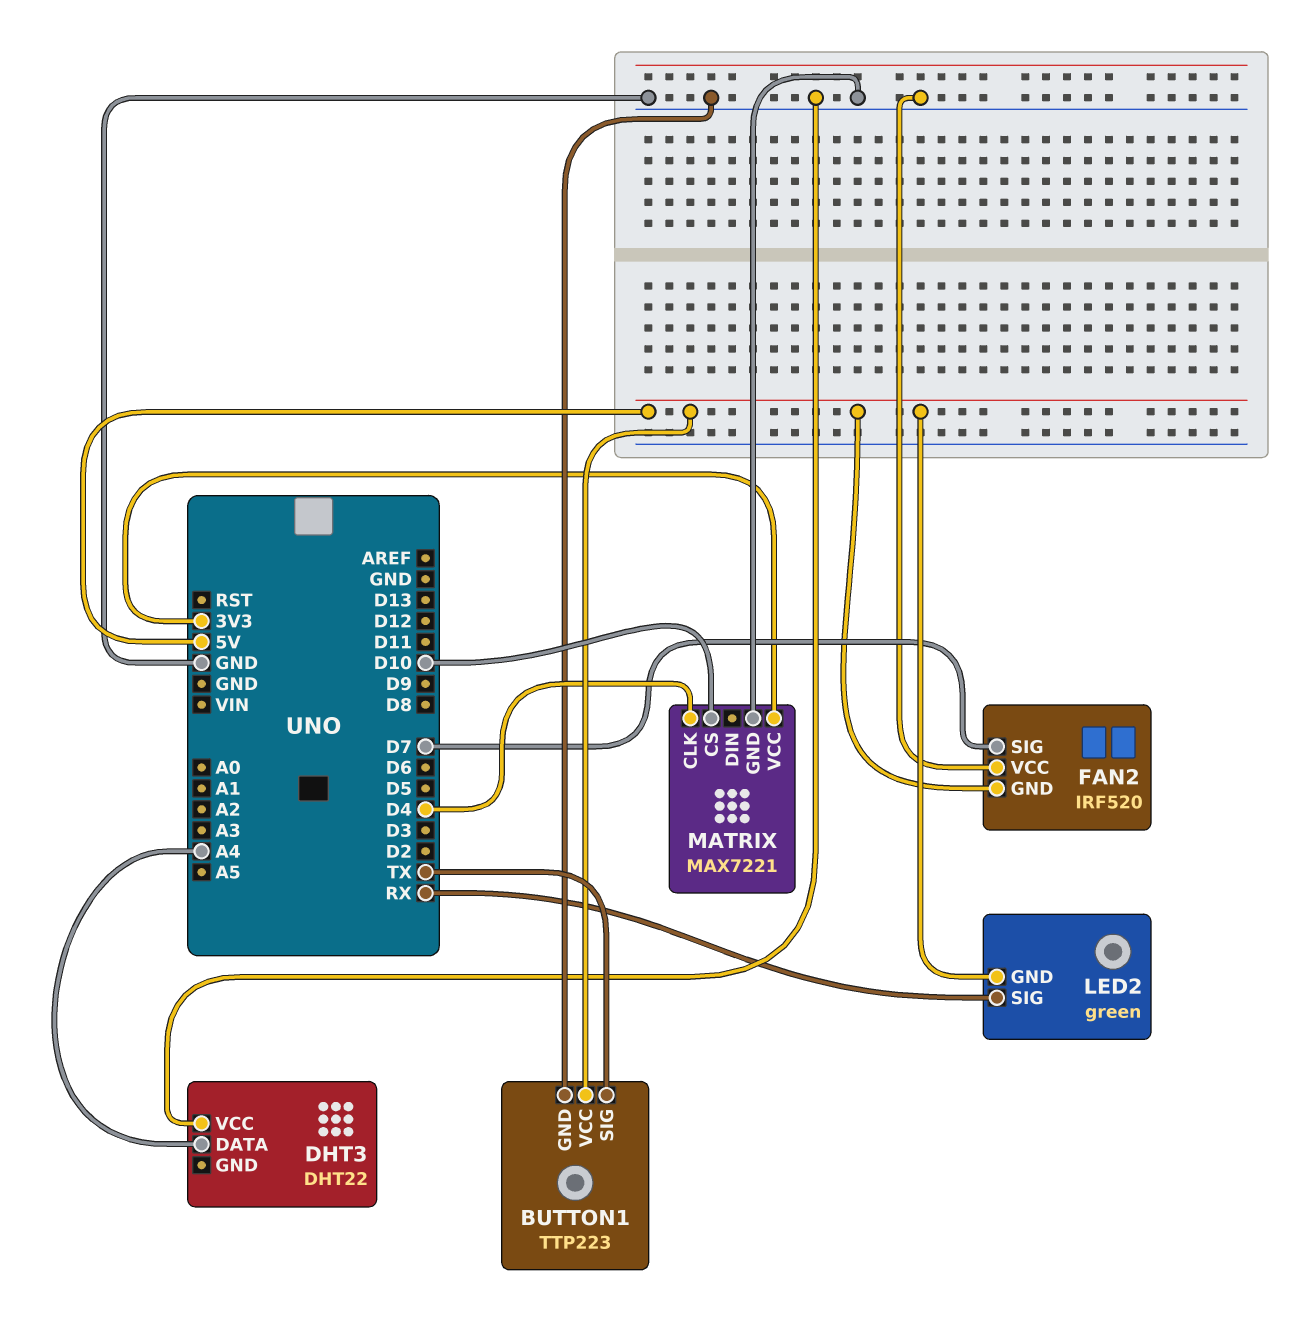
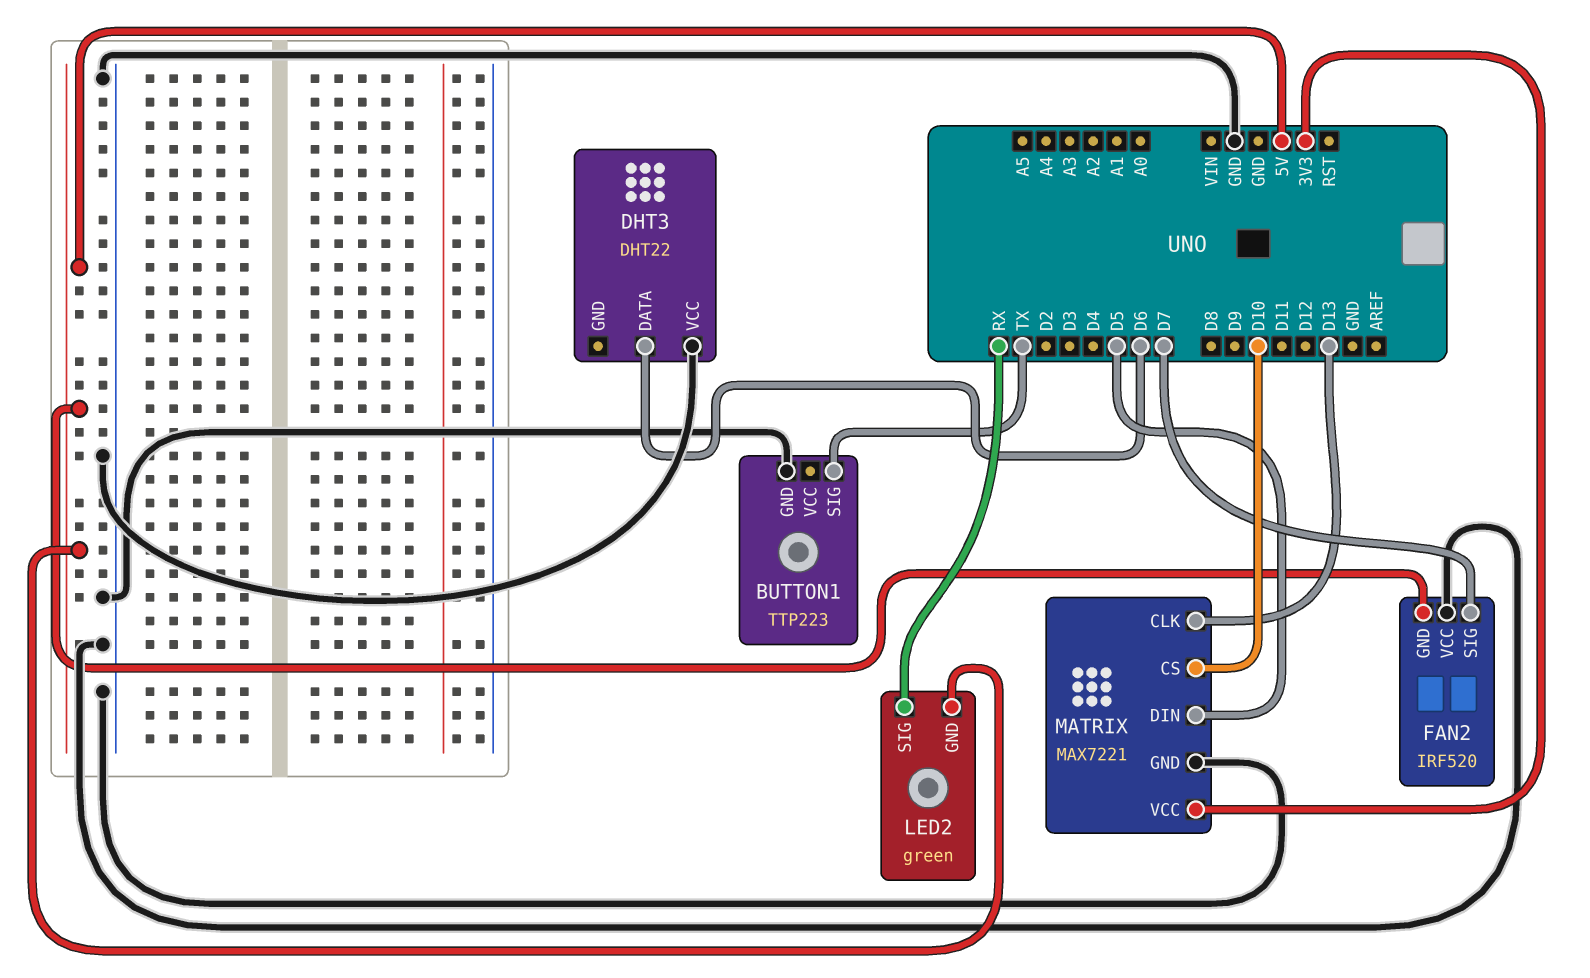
BUTTON1 pin VCC: 5V -> none
DHT3 pin DATA: A4 -> D6
MATRIX pin CLK: D4 -> D13
MATRIX pin DIN: none -> D5

